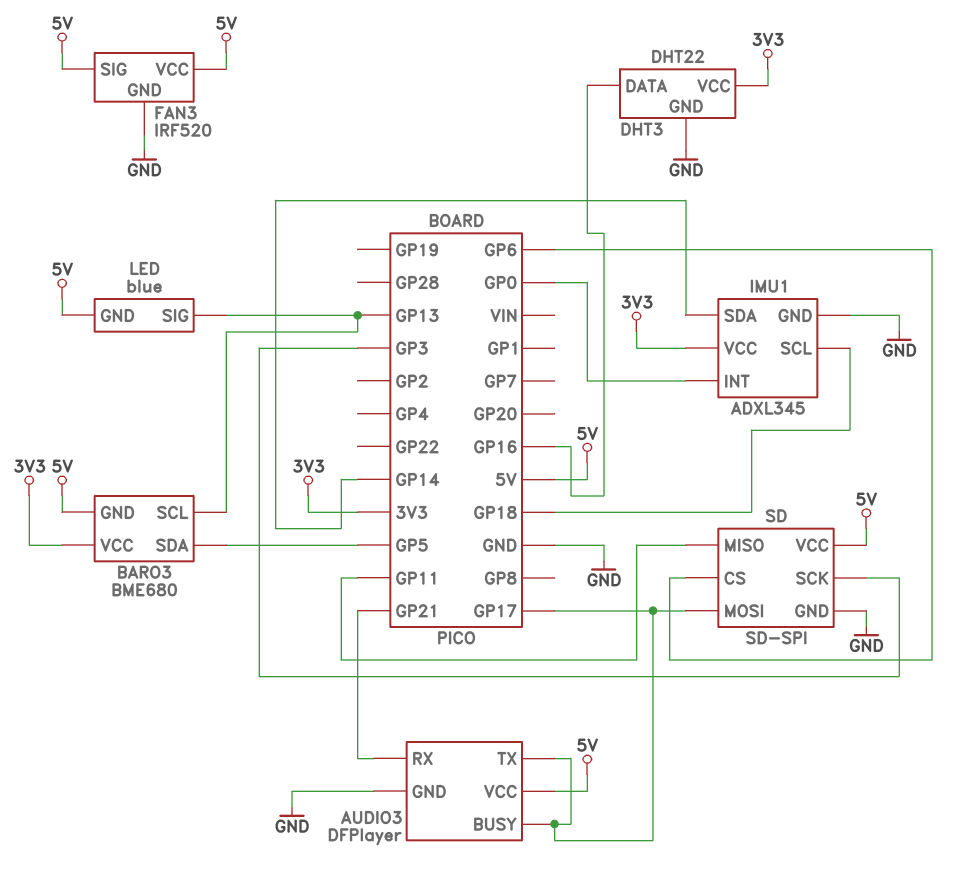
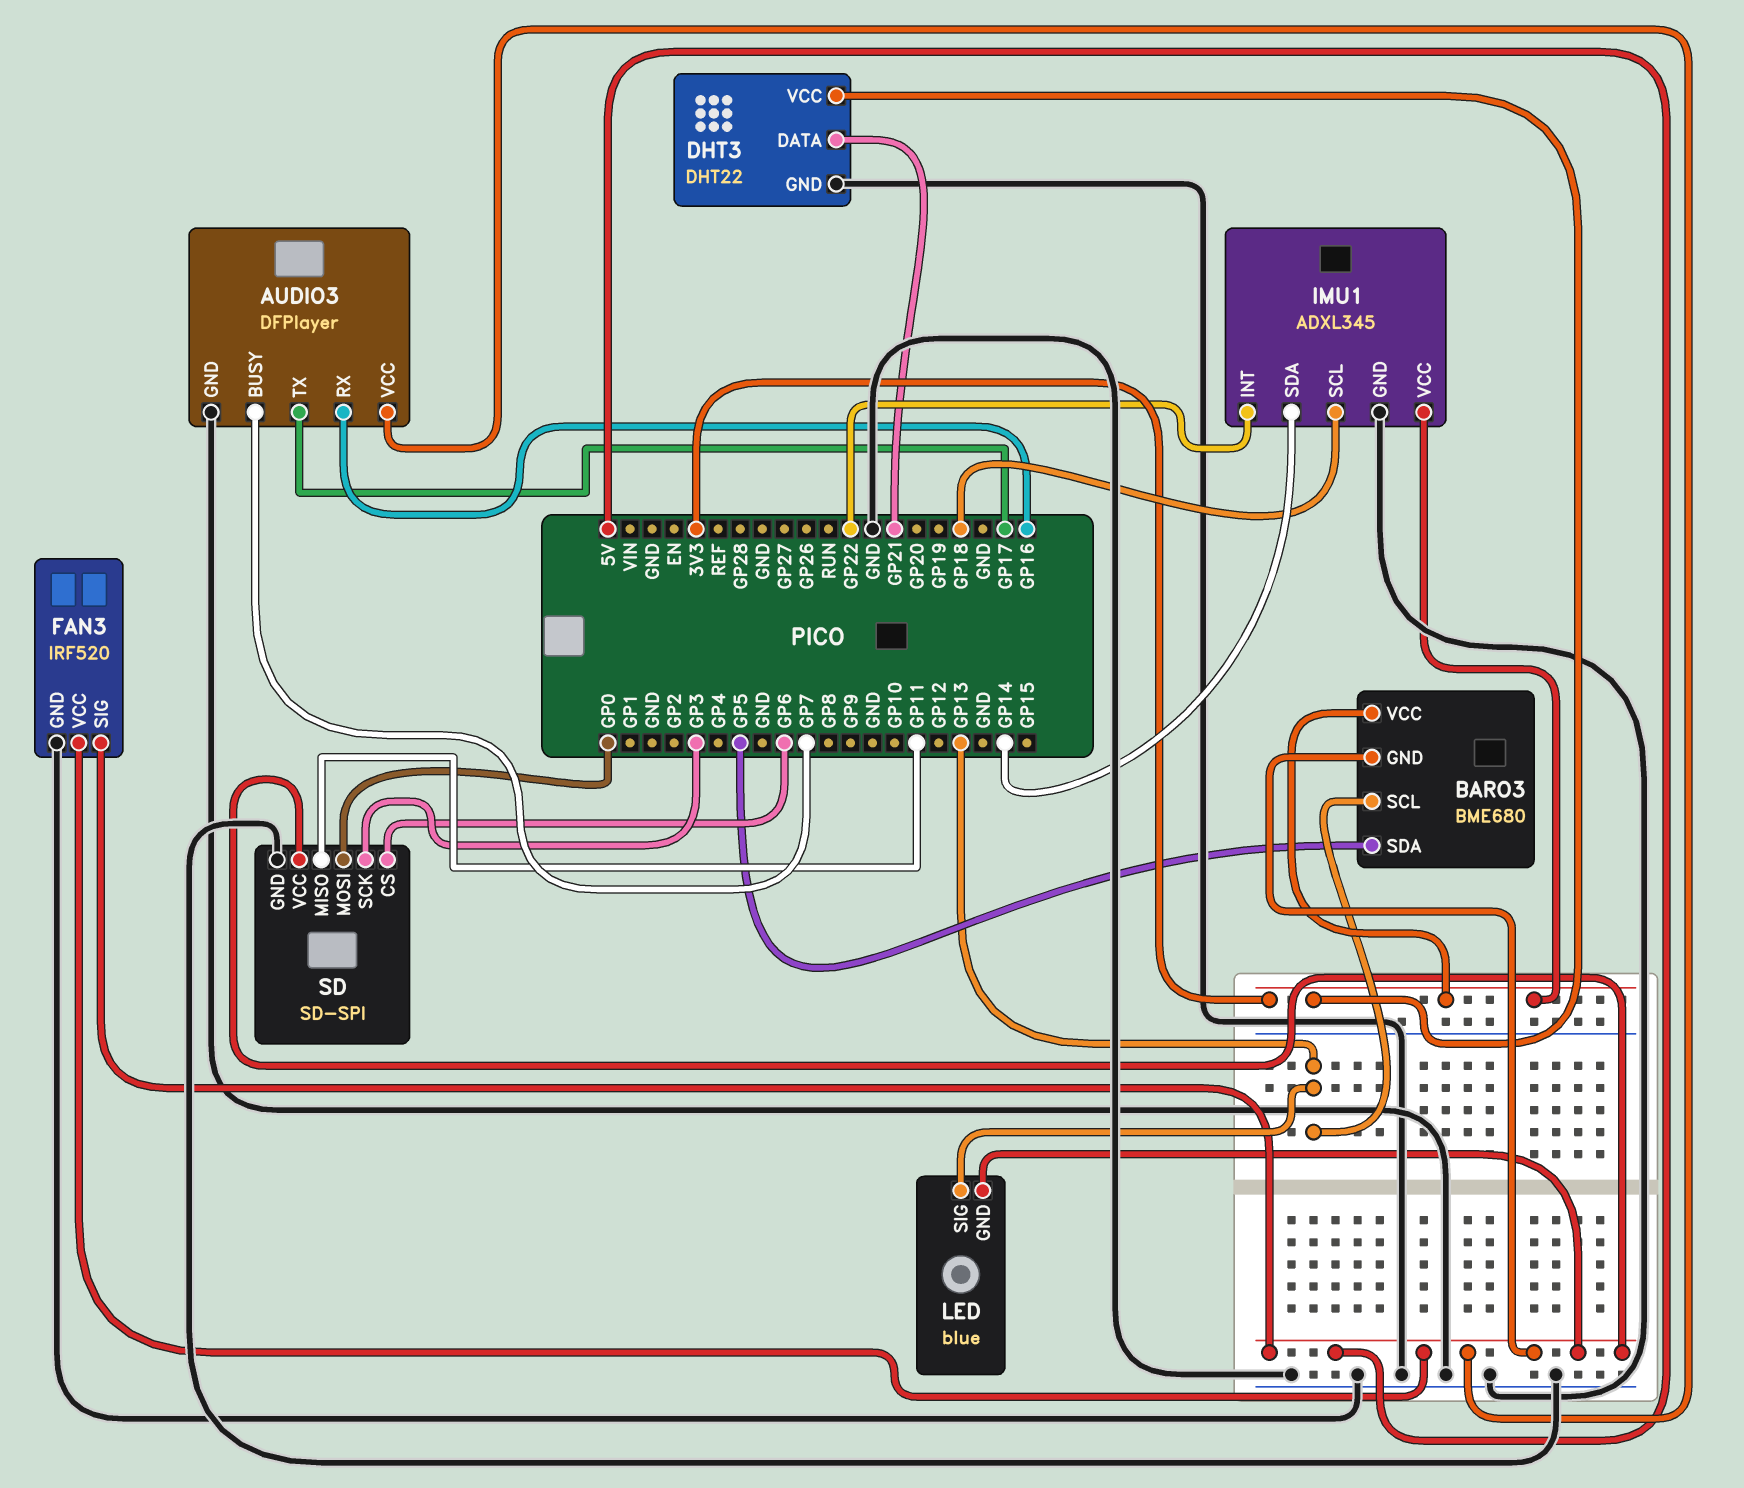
AUDIO3 pin BUSY: GP17 -> GP7
AUDIO3 pin RX: GP21 -> GP16
DHT3 pin DATA: GP16 -> GP21
IMU1 pin INT: GP0 -> GP22
SD pin MOSI: GP17 -> GP0

